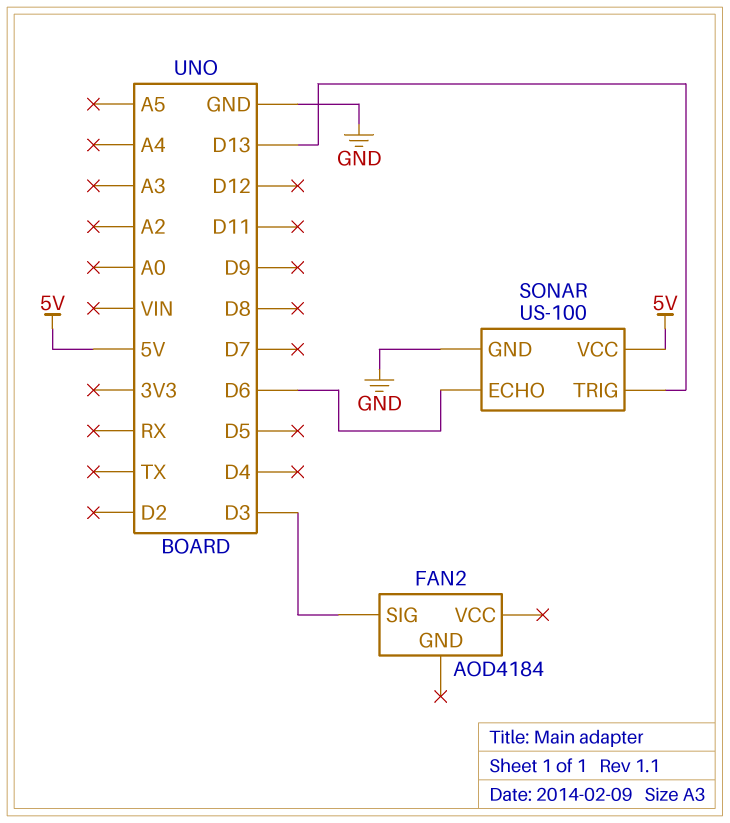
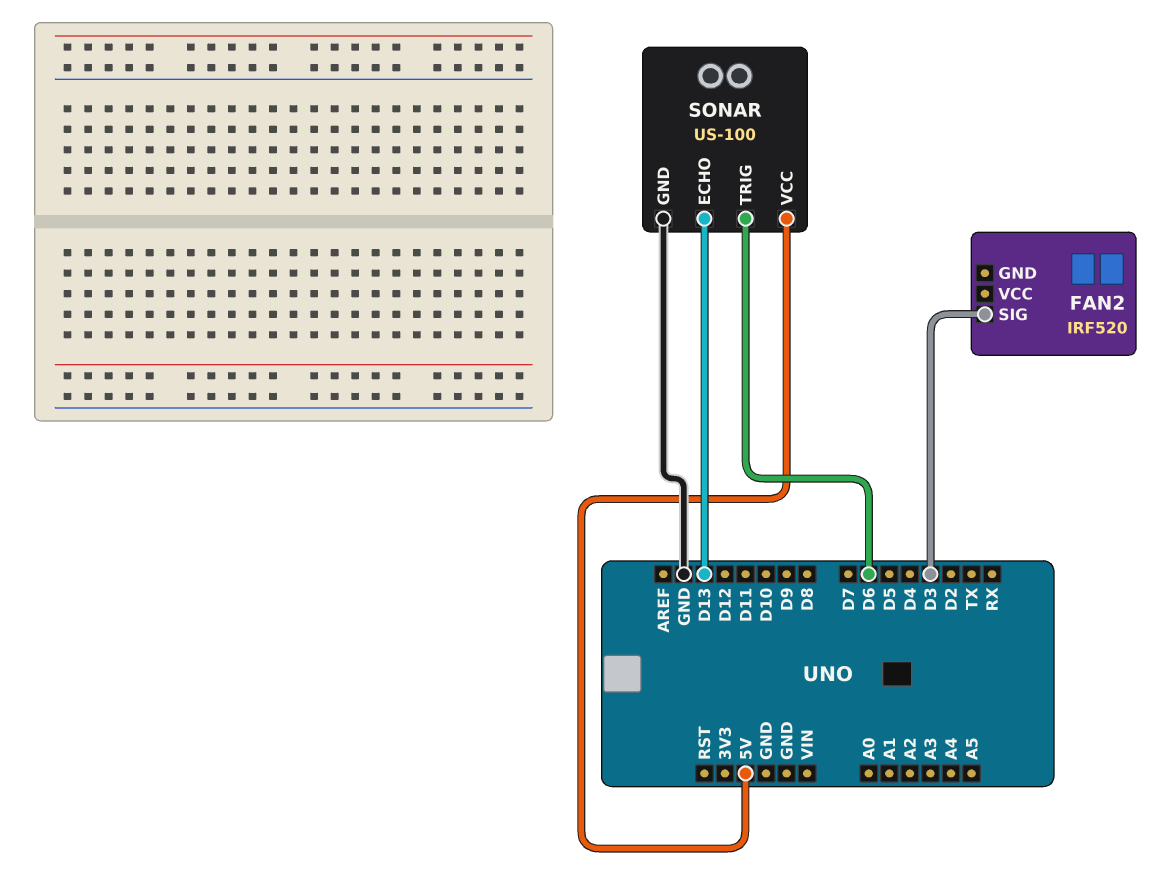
FAN2: AOD4184 -> IRF520
SONAR pin ECHO: D6 -> D13
SONAR pin TRIG: D13 -> D6

